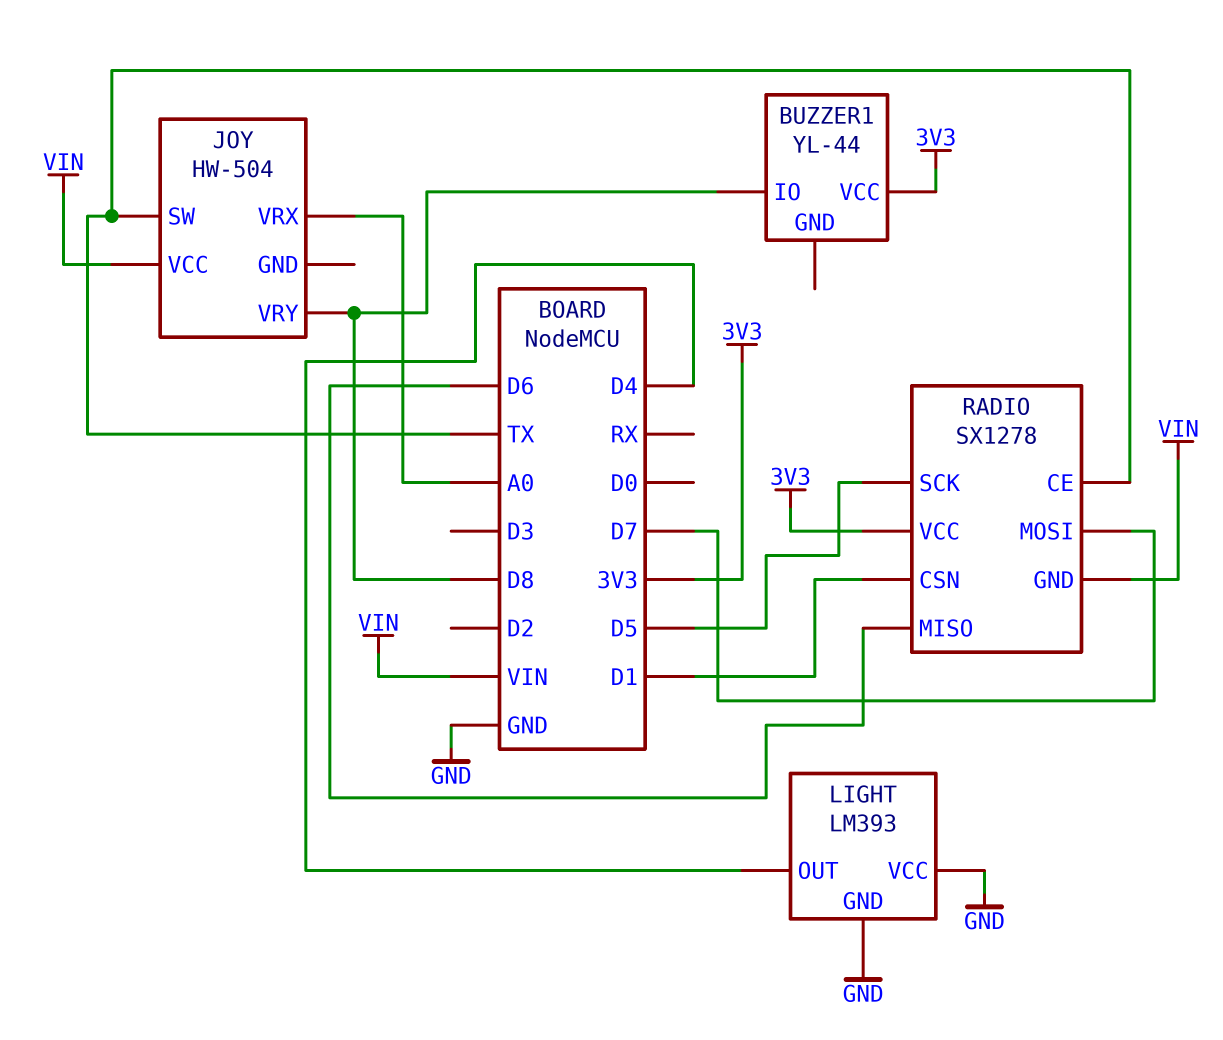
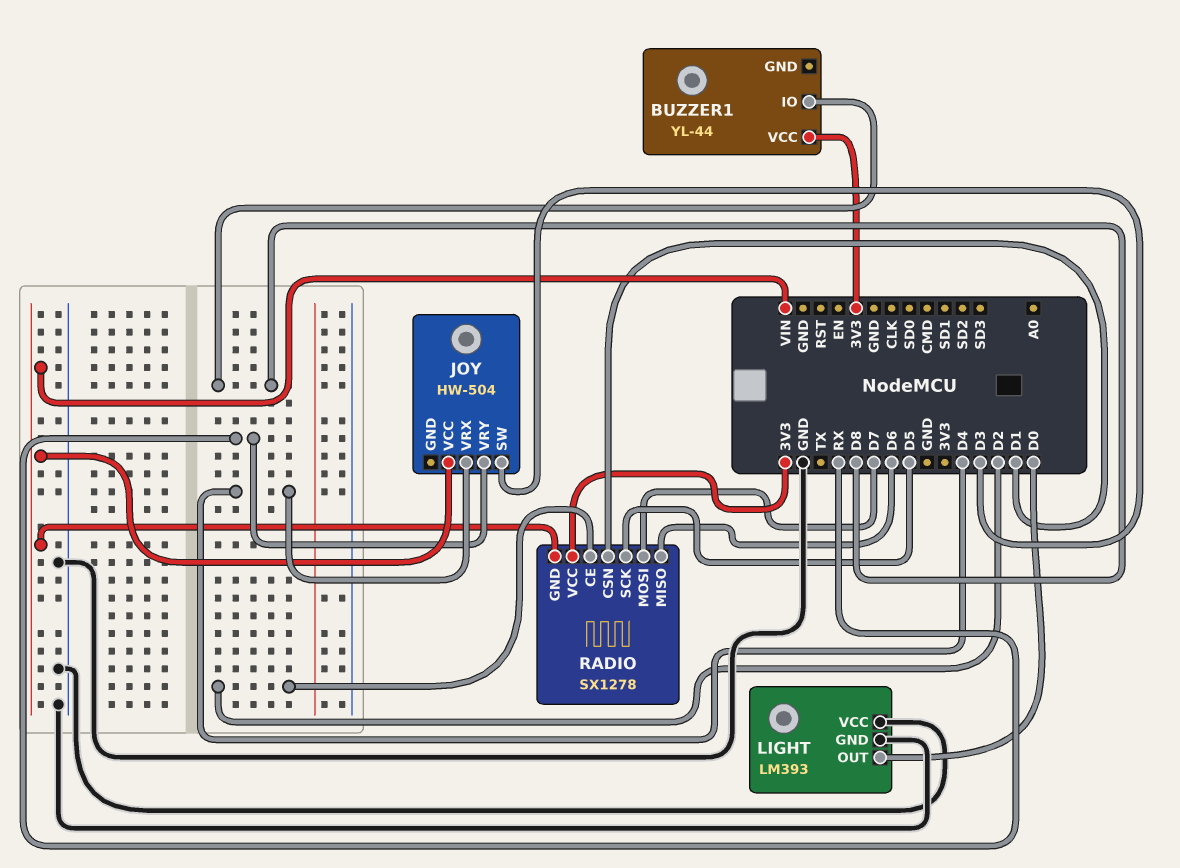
JOY pin SW: TX -> D3
JOY pin VRX: A0 -> D4
JOY pin VRY: D8 -> RX
LIGHT pin OUT: D4 -> D0
RADIO pin CE: TX -> D2

